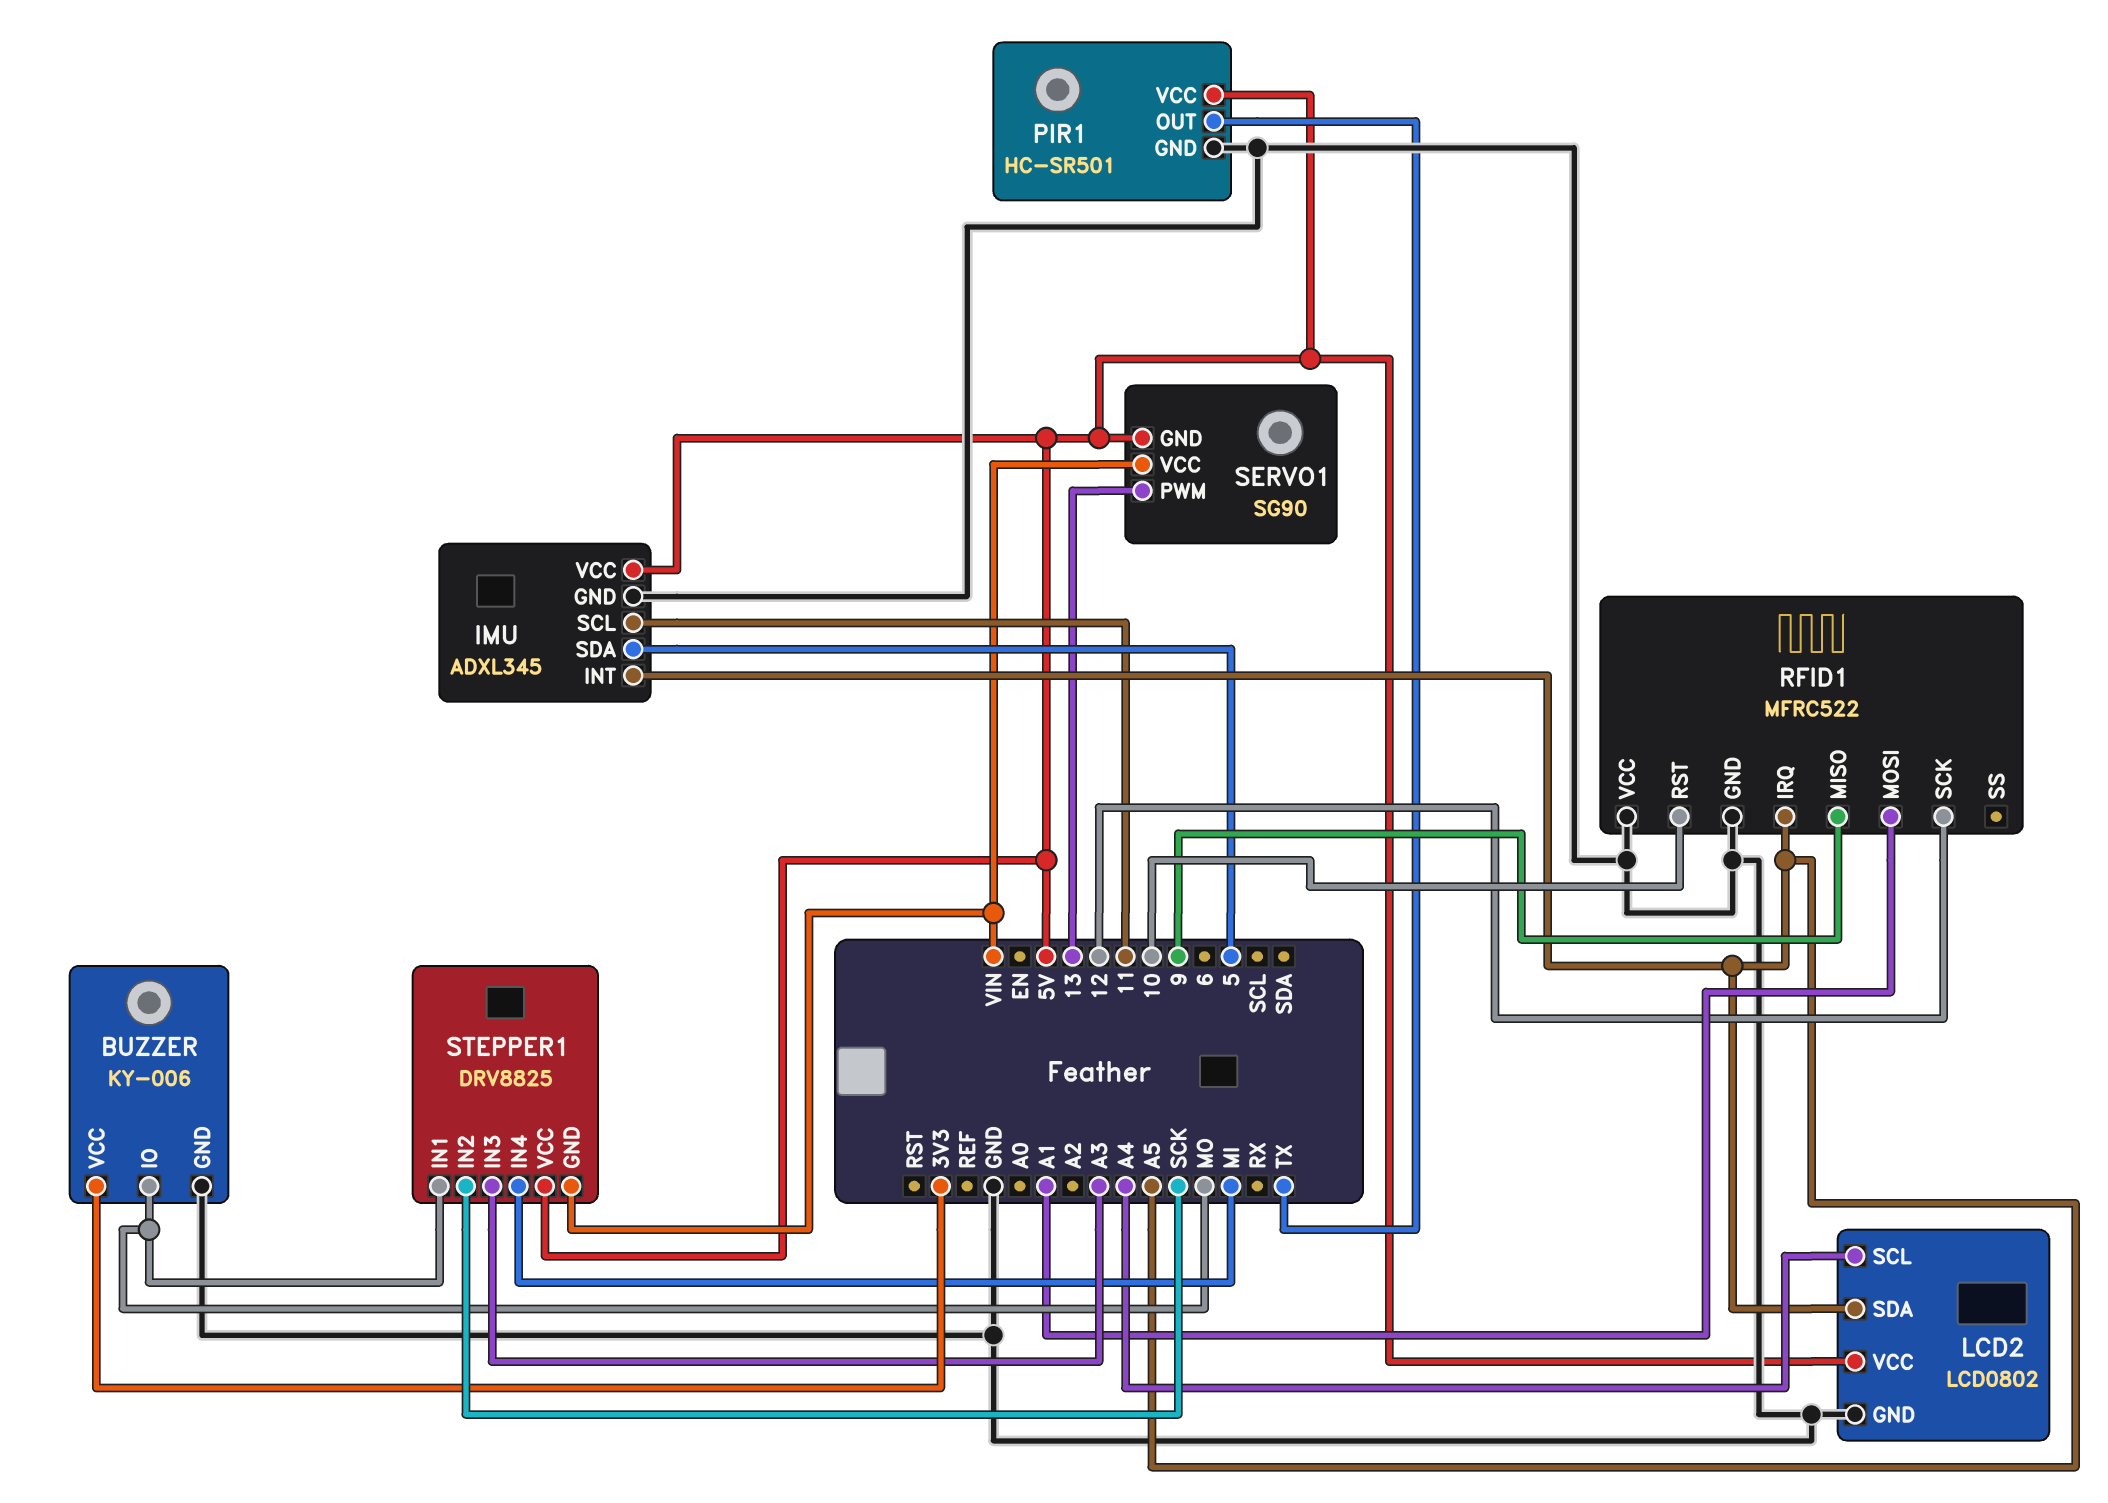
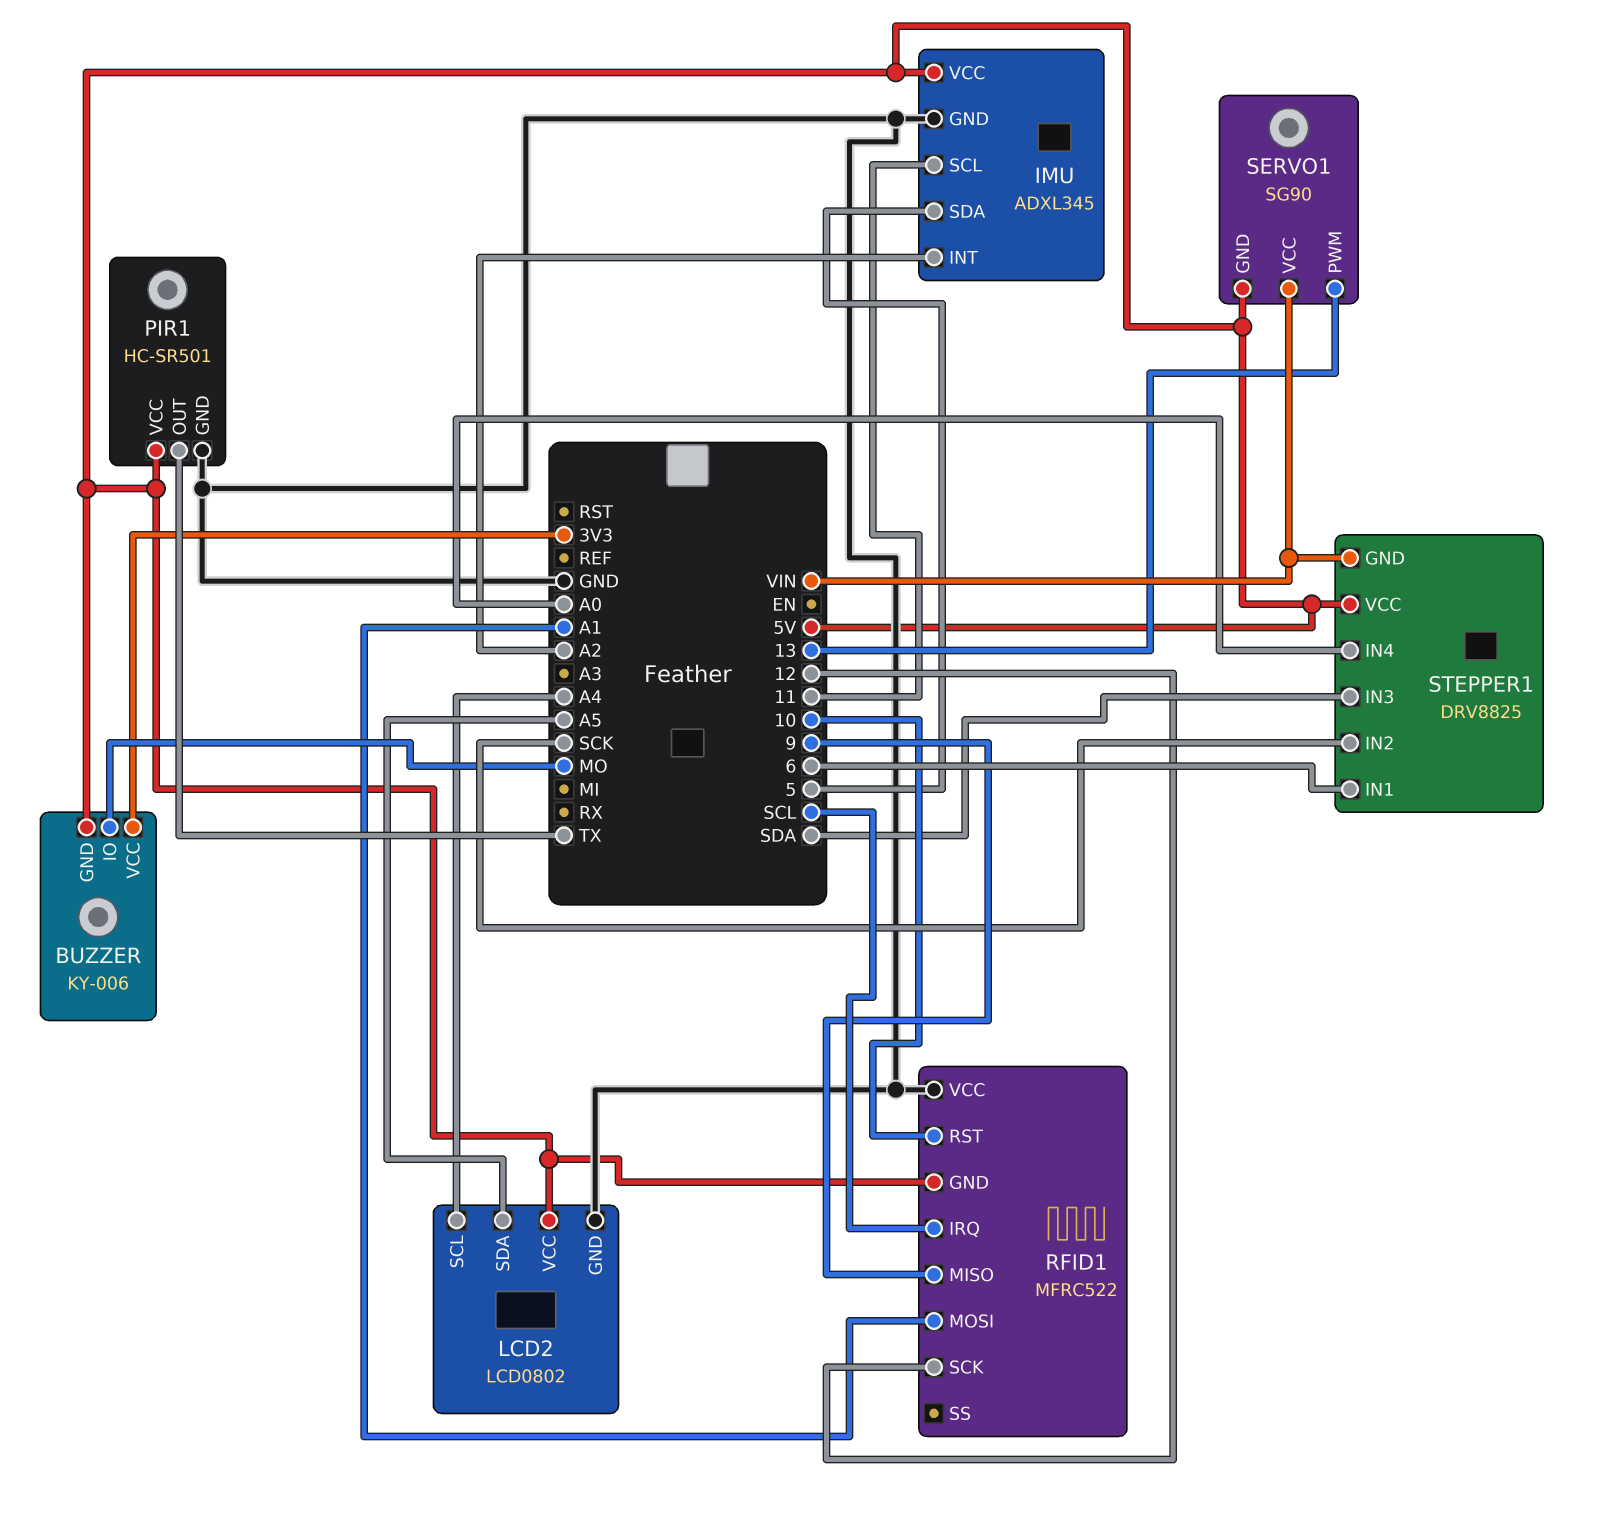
BUZZER pin GND: GND -> 5V
IMU pin INT: A5 -> A2
RFID1 pin GND: GND -> 5V
RFID1 pin IRQ: A5 -> SCL
STEPPER1 pin IN1: MO -> 6
STEPPER1 pin IN3: A3 -> SDA
STEPPER1 pin IN4: MI -> A0

